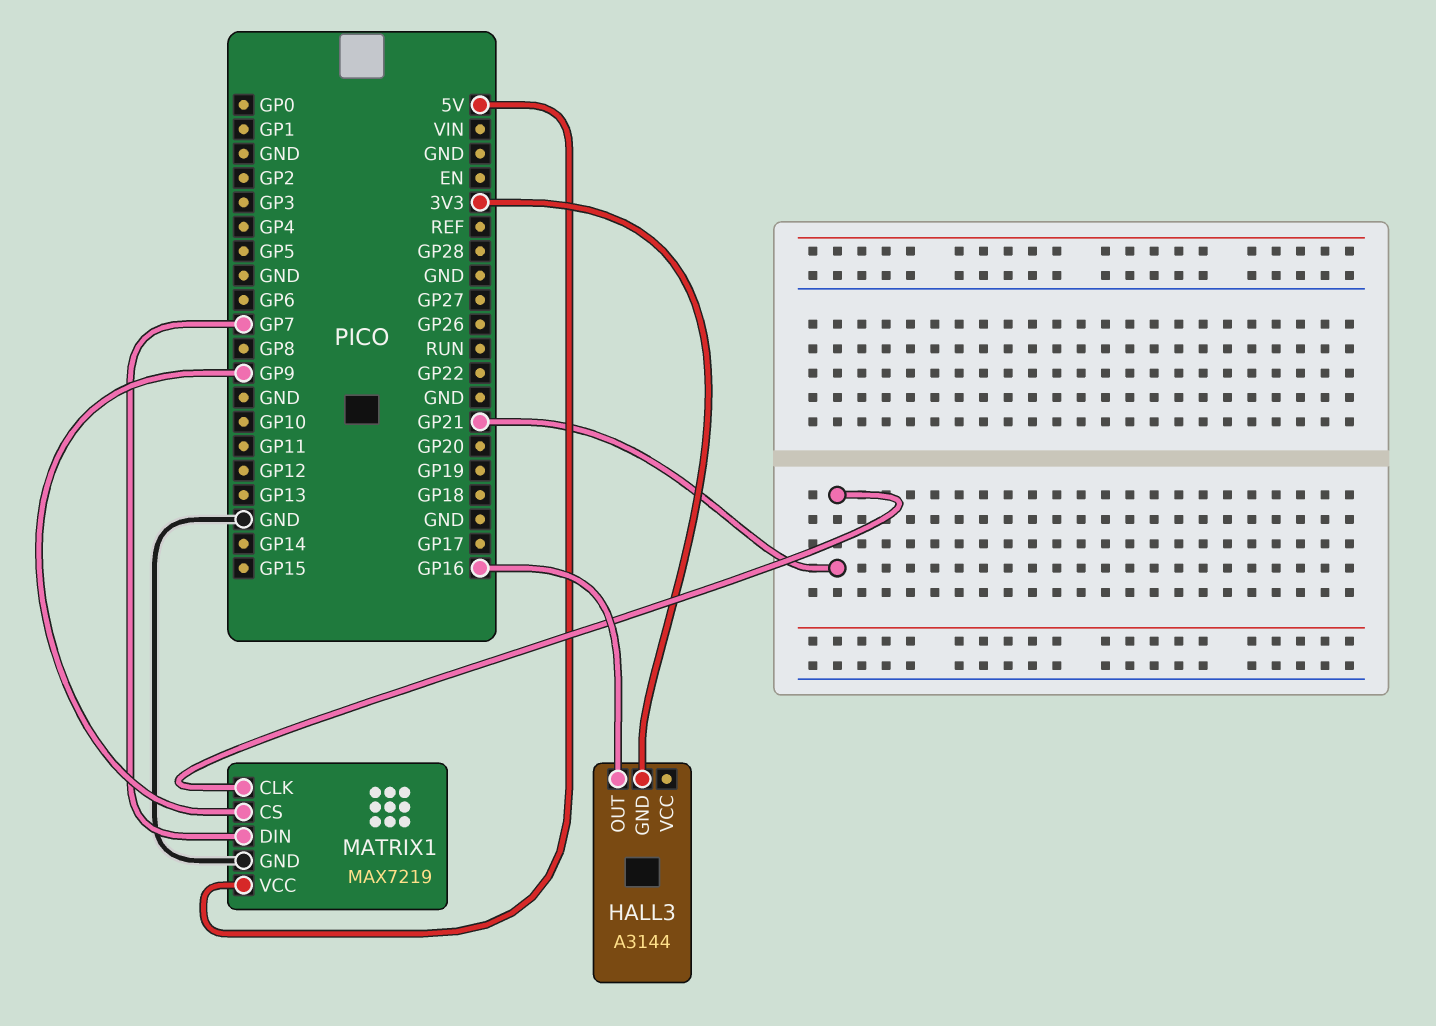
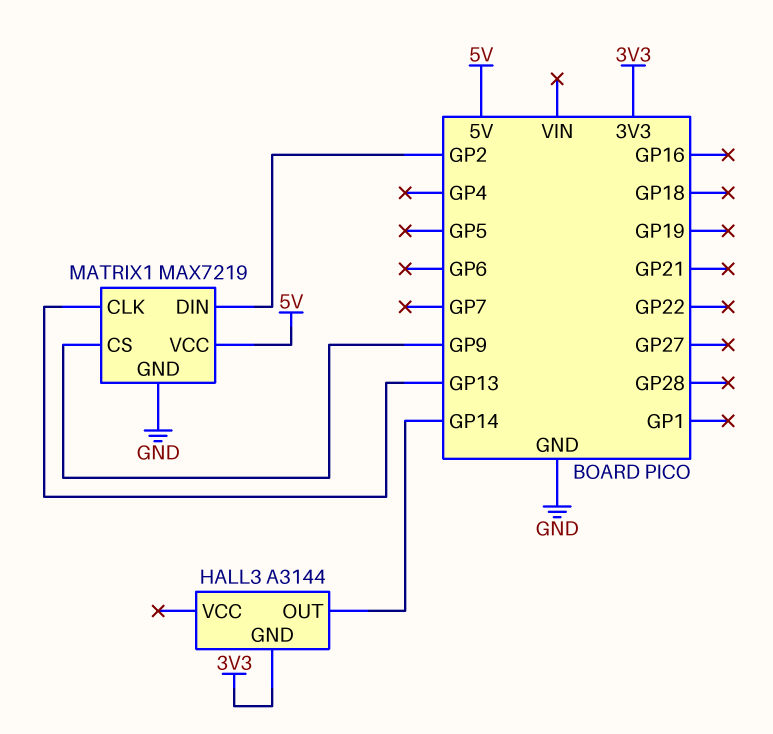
HALL3 pin OUT: GP16 -> GP14
MATRIX1 pin CLK: GP21 -> GP13
MATRIX1 pin DIN: GP7 -> GP2

